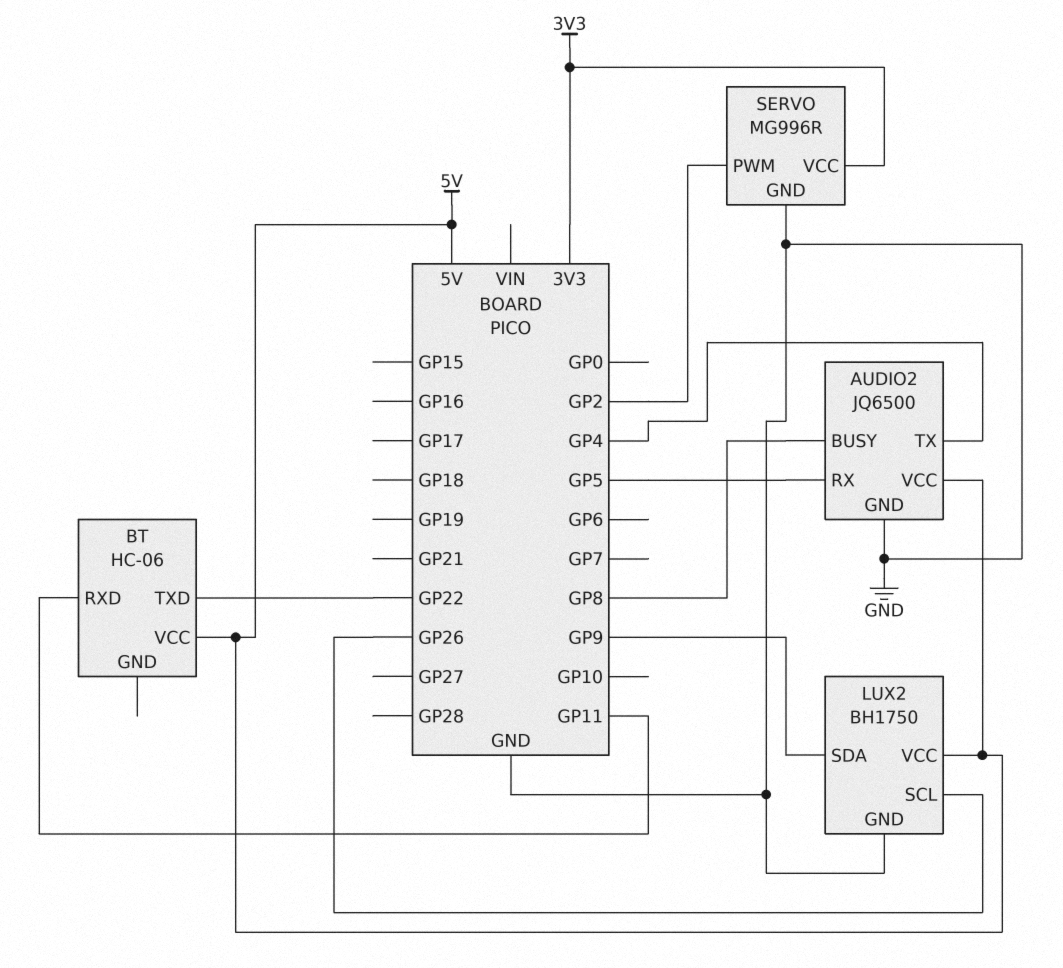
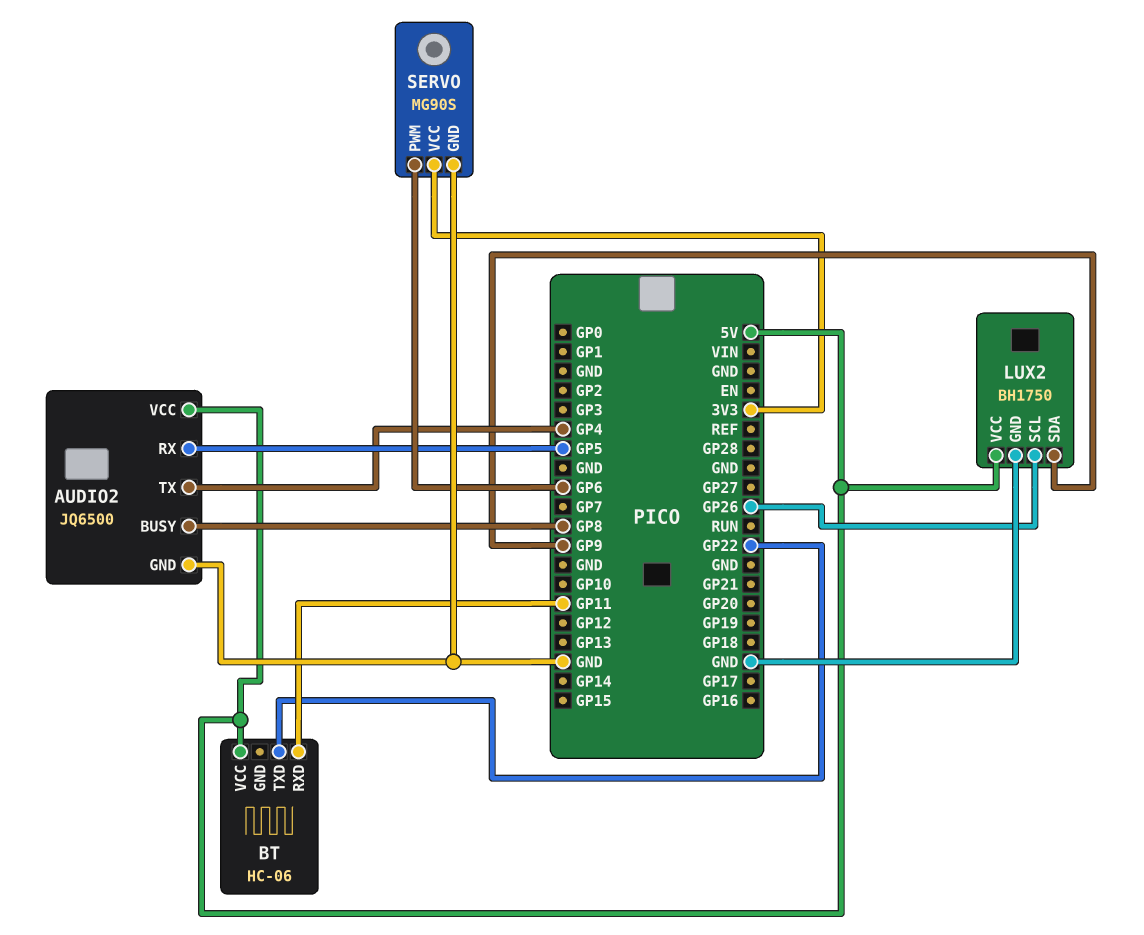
SERVO: MG996R -> MG90S
SERVO pin PWM: GP2 -> GP6

